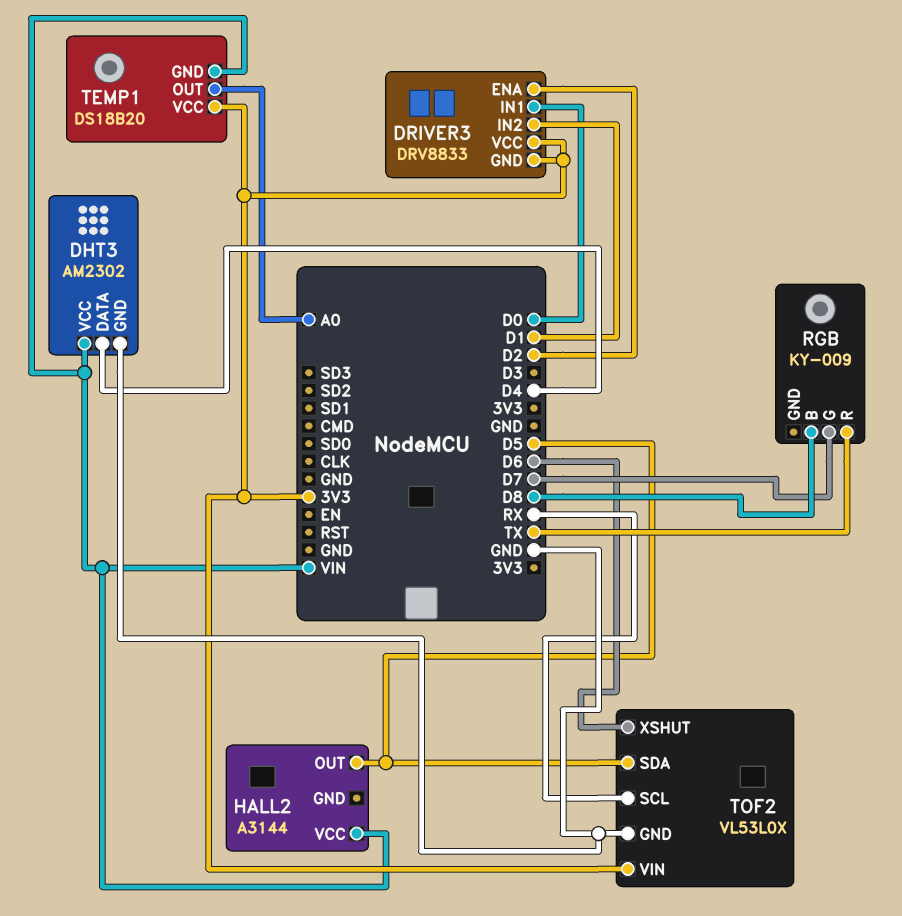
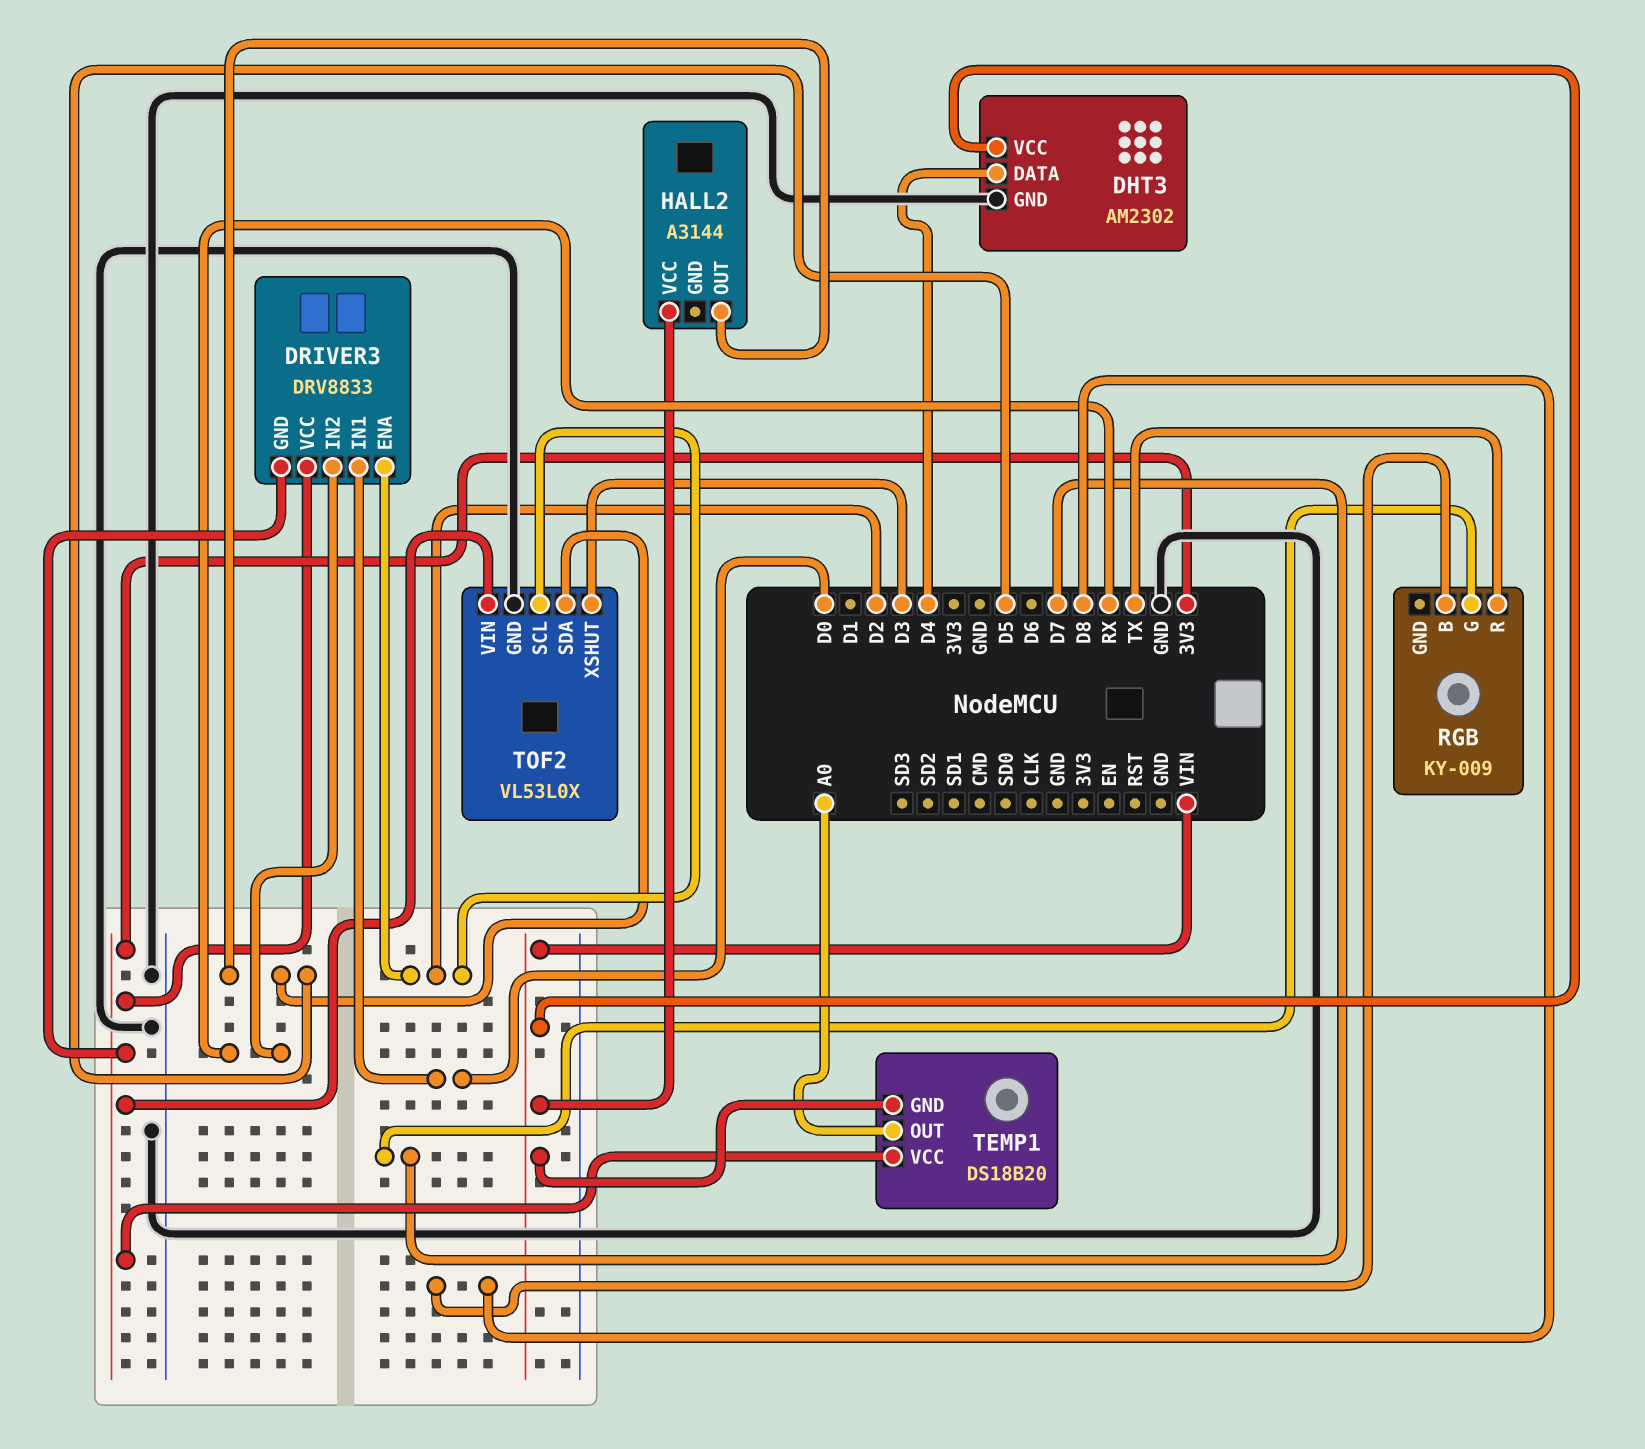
DRIVER3 pin IN2: D1 -> RX
TOF2 pin SCL: RX -> D2
TOF2 pin XSHUT: D6 -> D3

